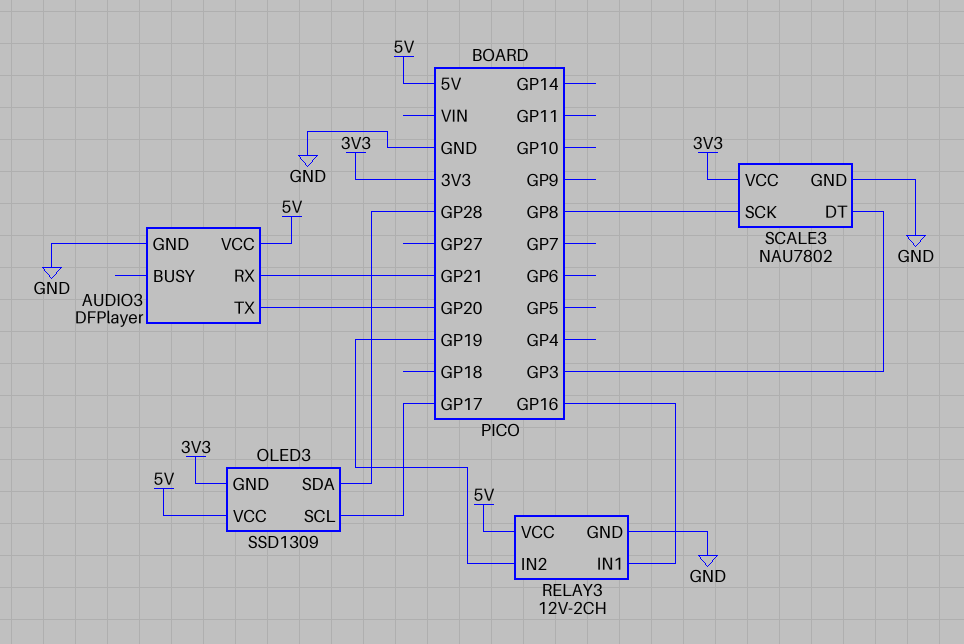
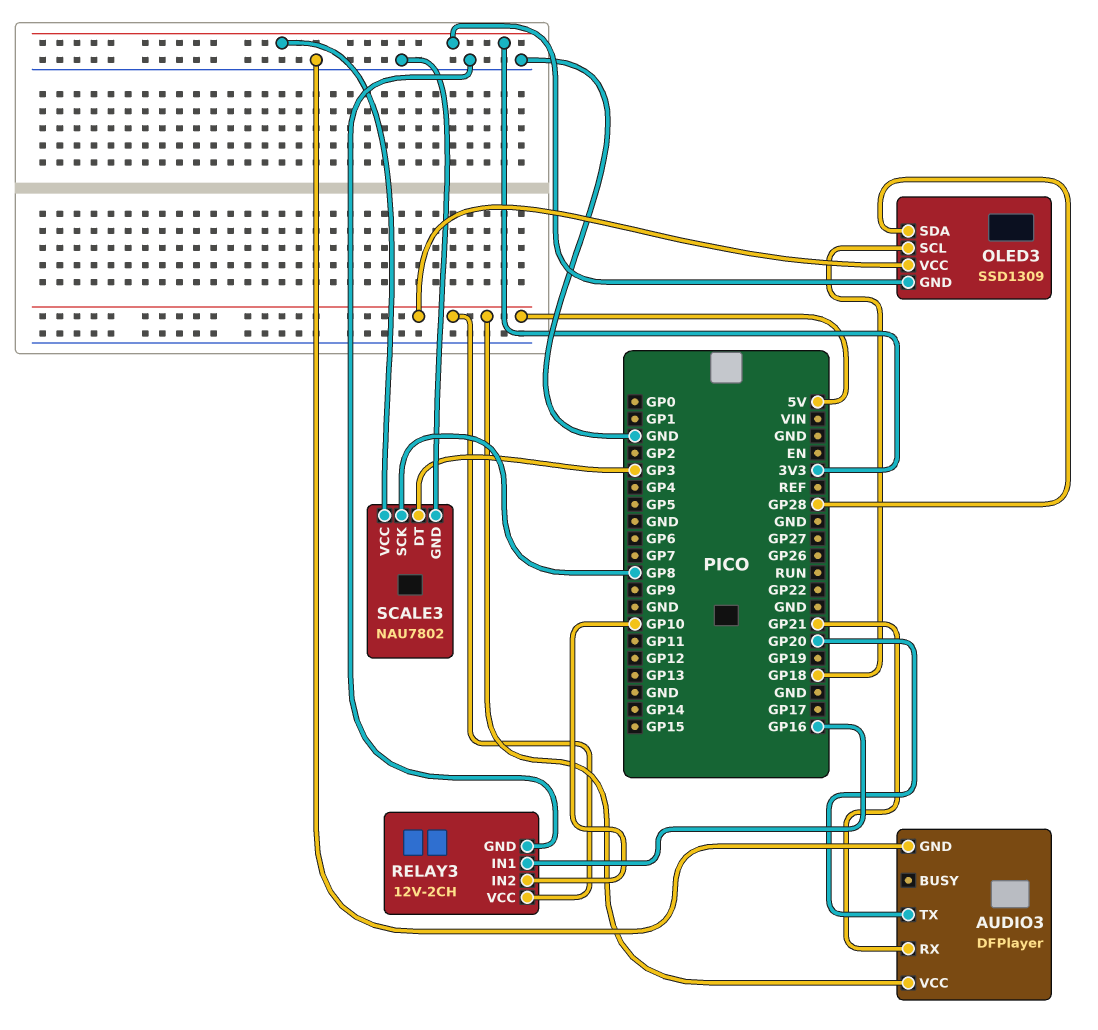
OLED3 pin SCL: GP17 -> GP18
RELAY3 pin IN2: GP19 -> GP10

